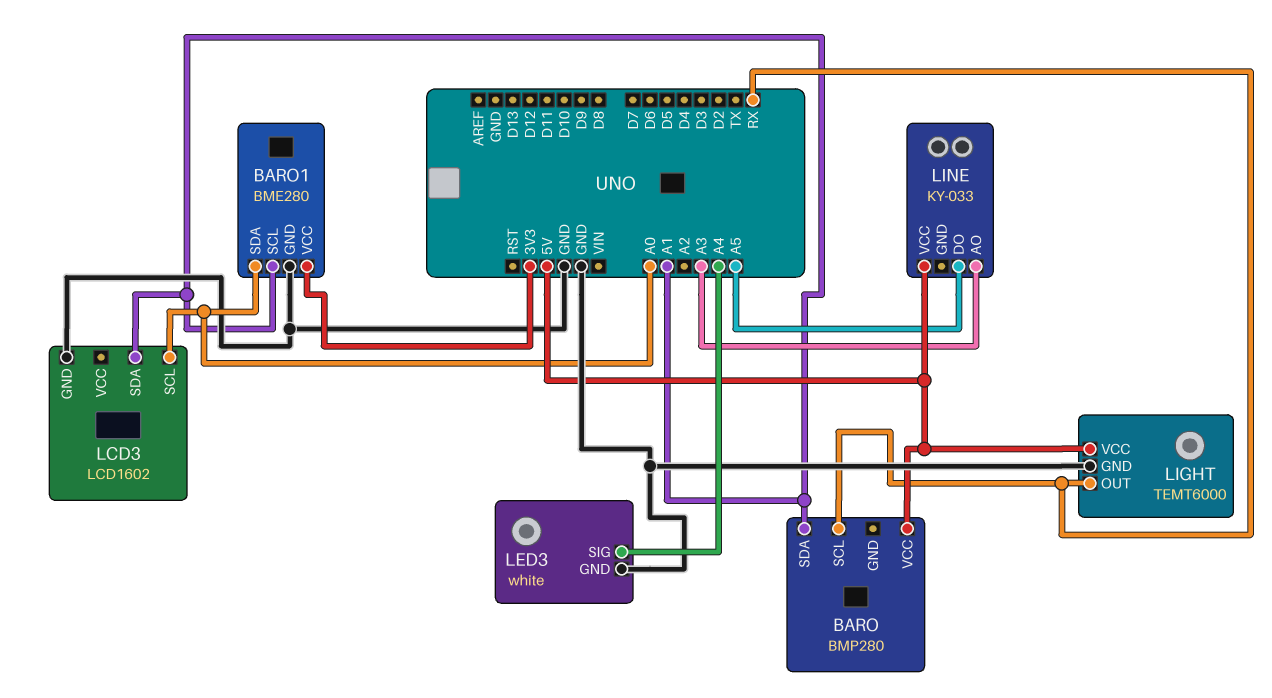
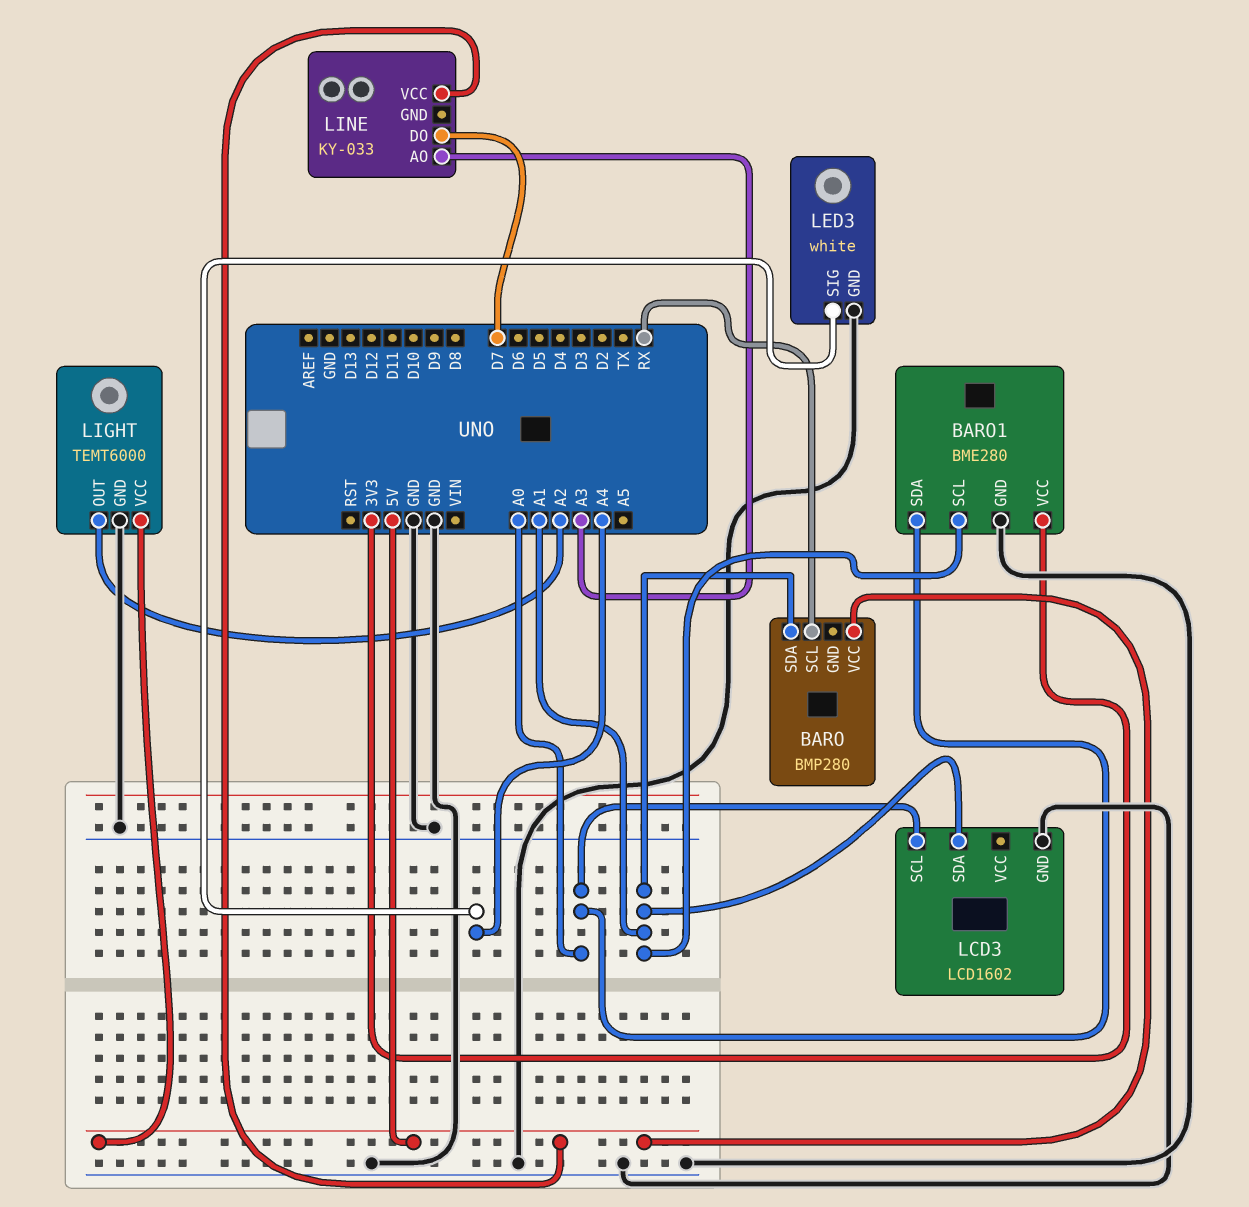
LIGHT pin OUT: RX -> A2
LINE pin DO: A5 -> D7

